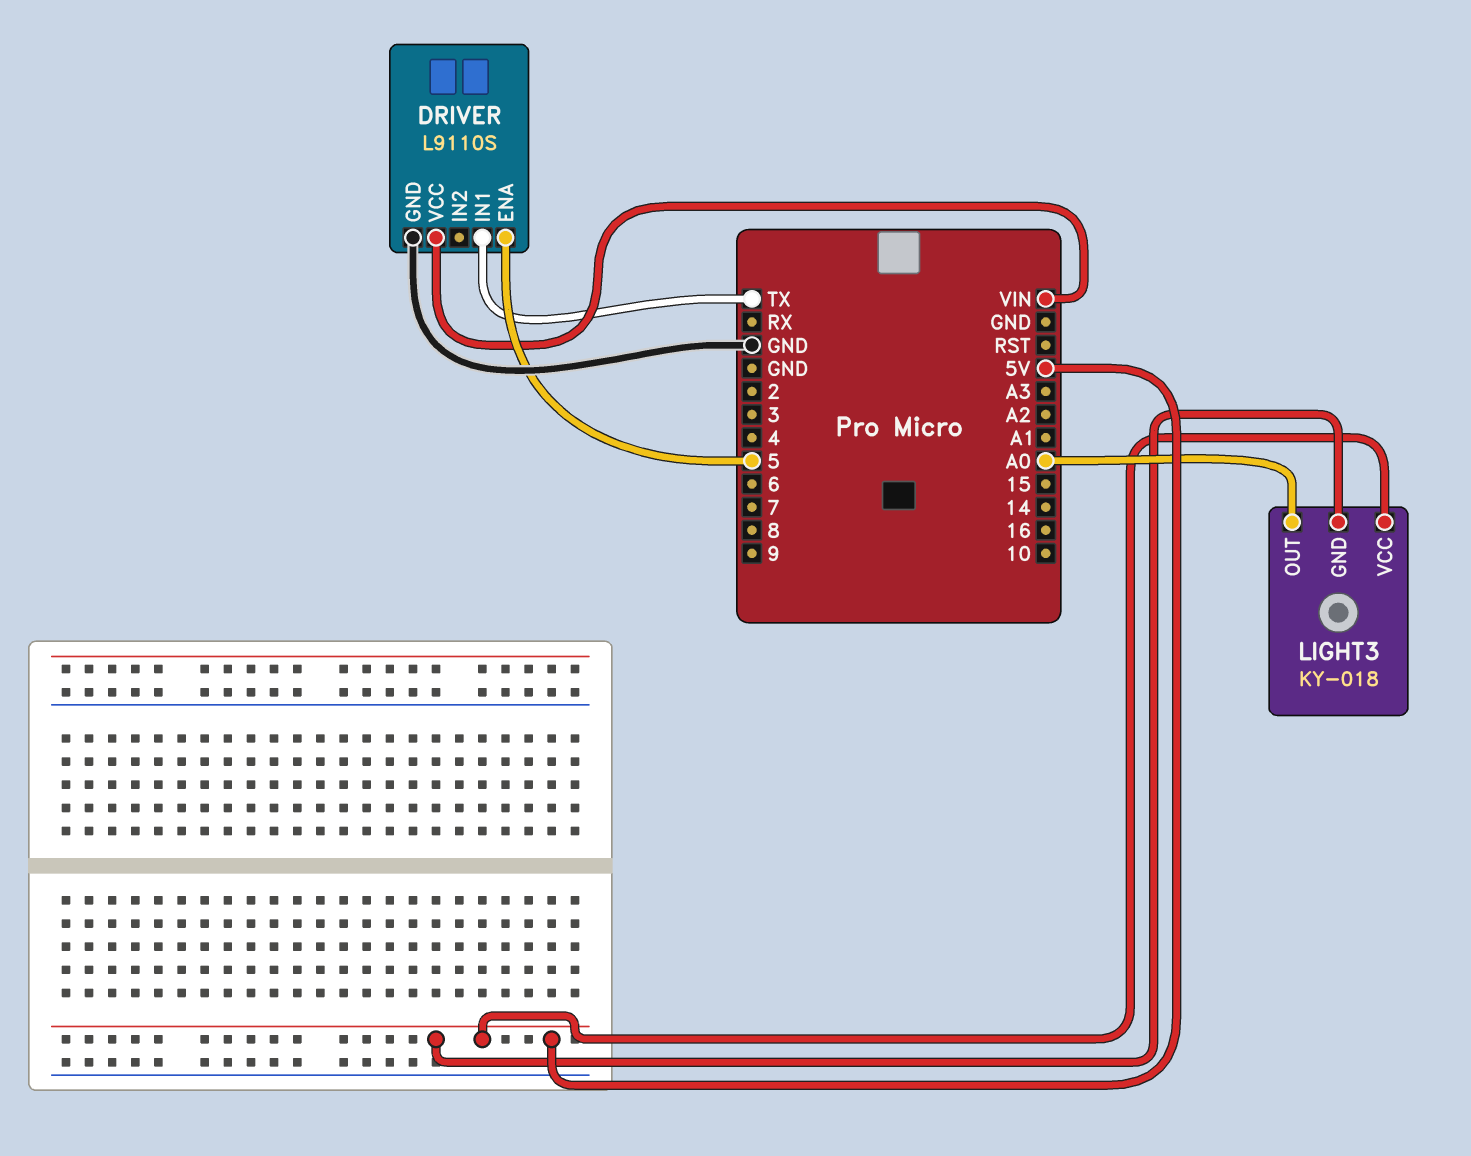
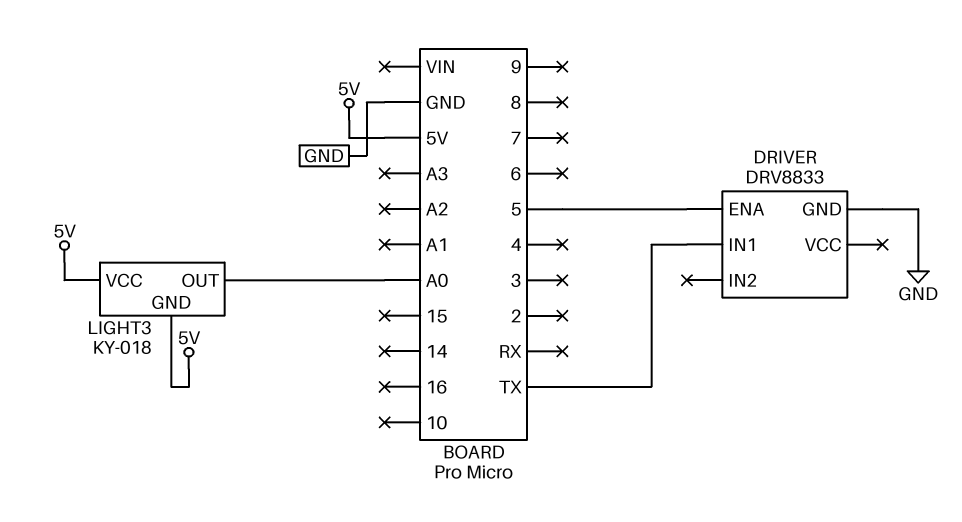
DRIVER: L9110S -> DRV8833
DRIVER pin VCC: VIN -> none

